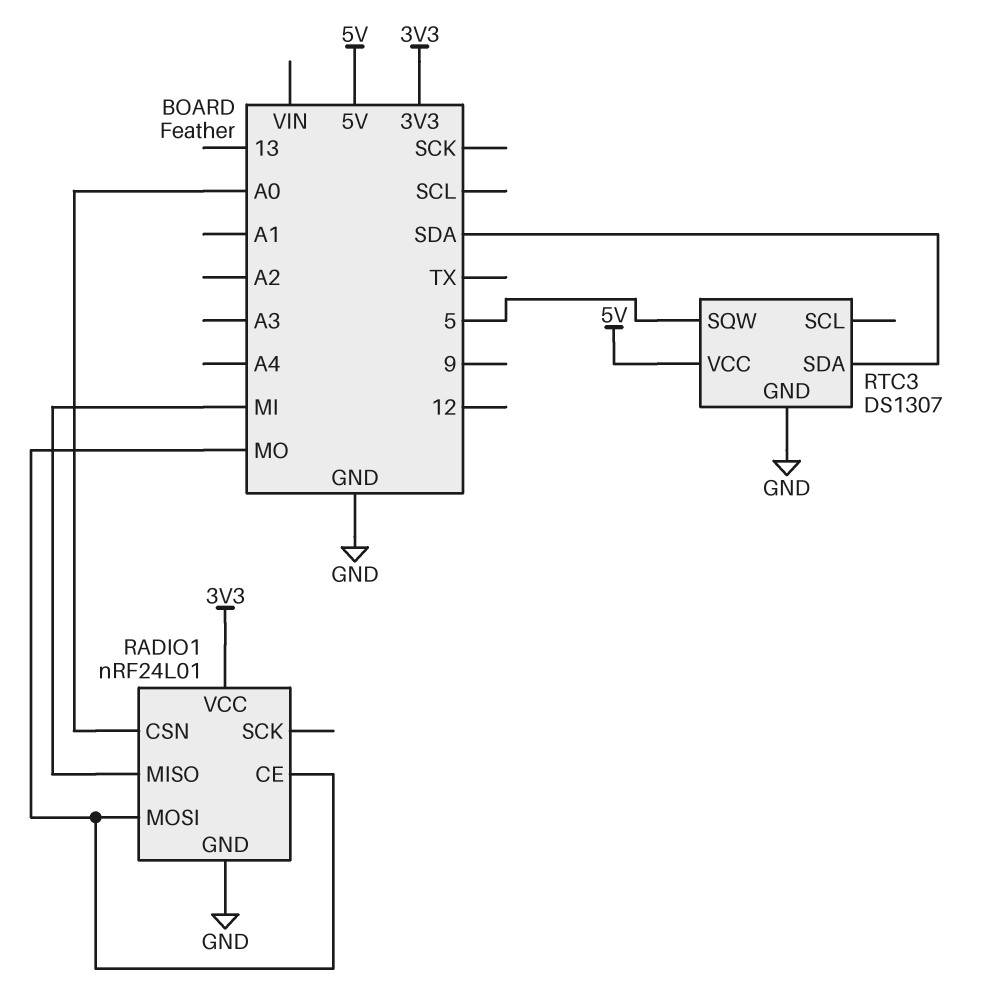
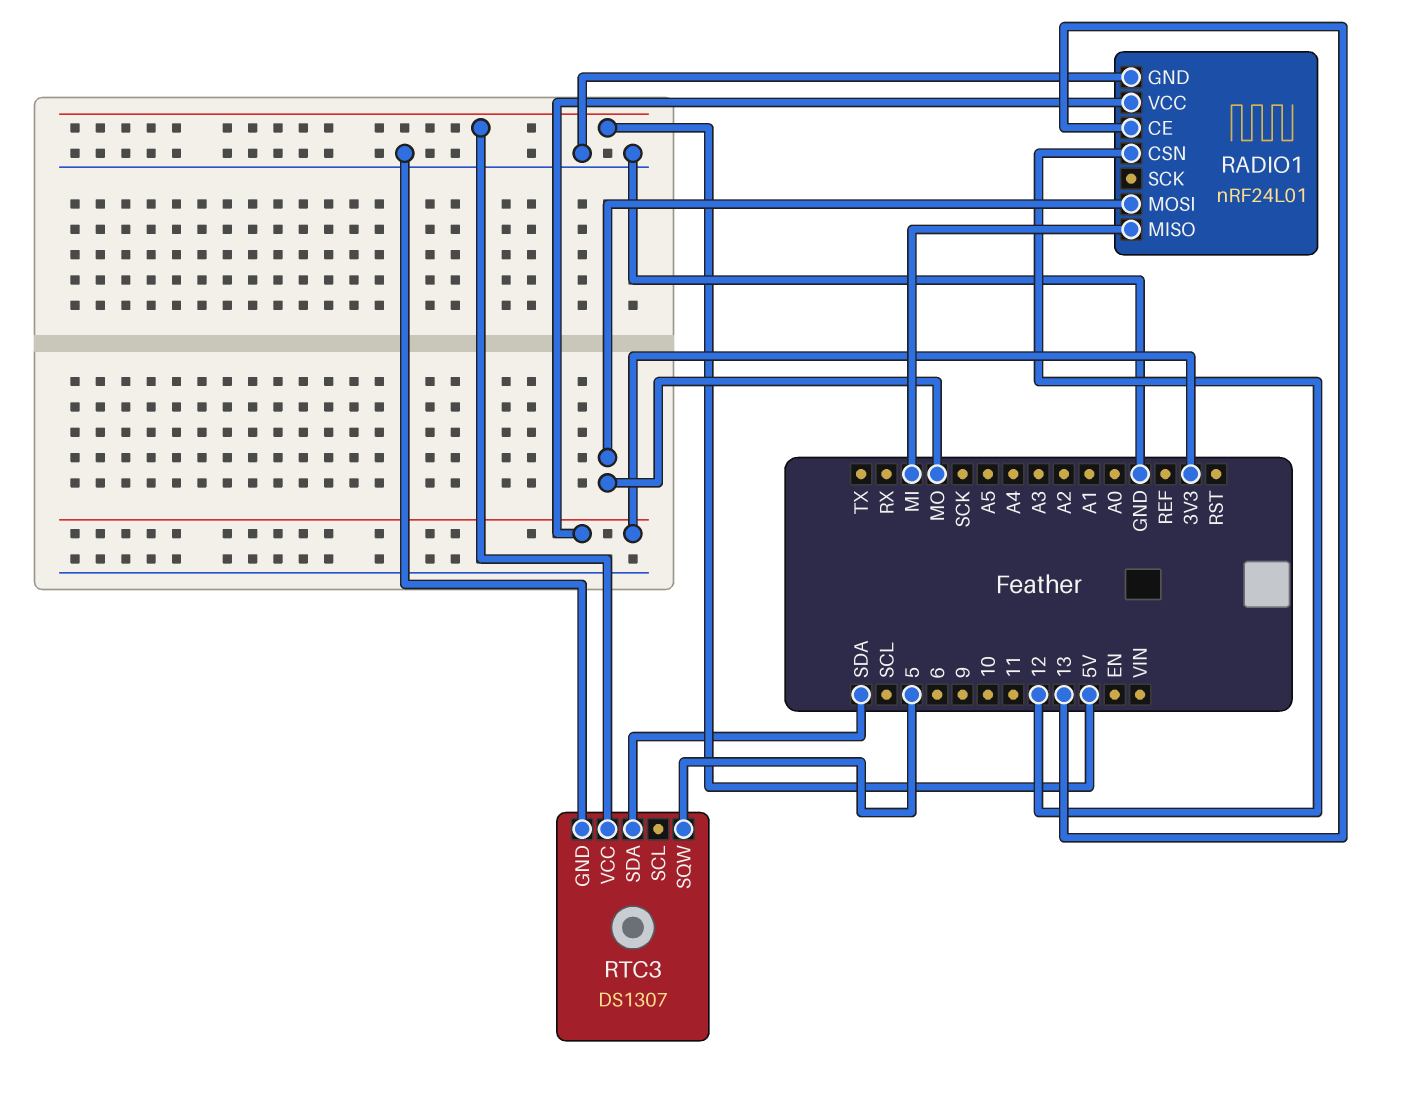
RADIO1 pin CE: MO -> 13
RADIO1 pin CSN: A0 -> 12

